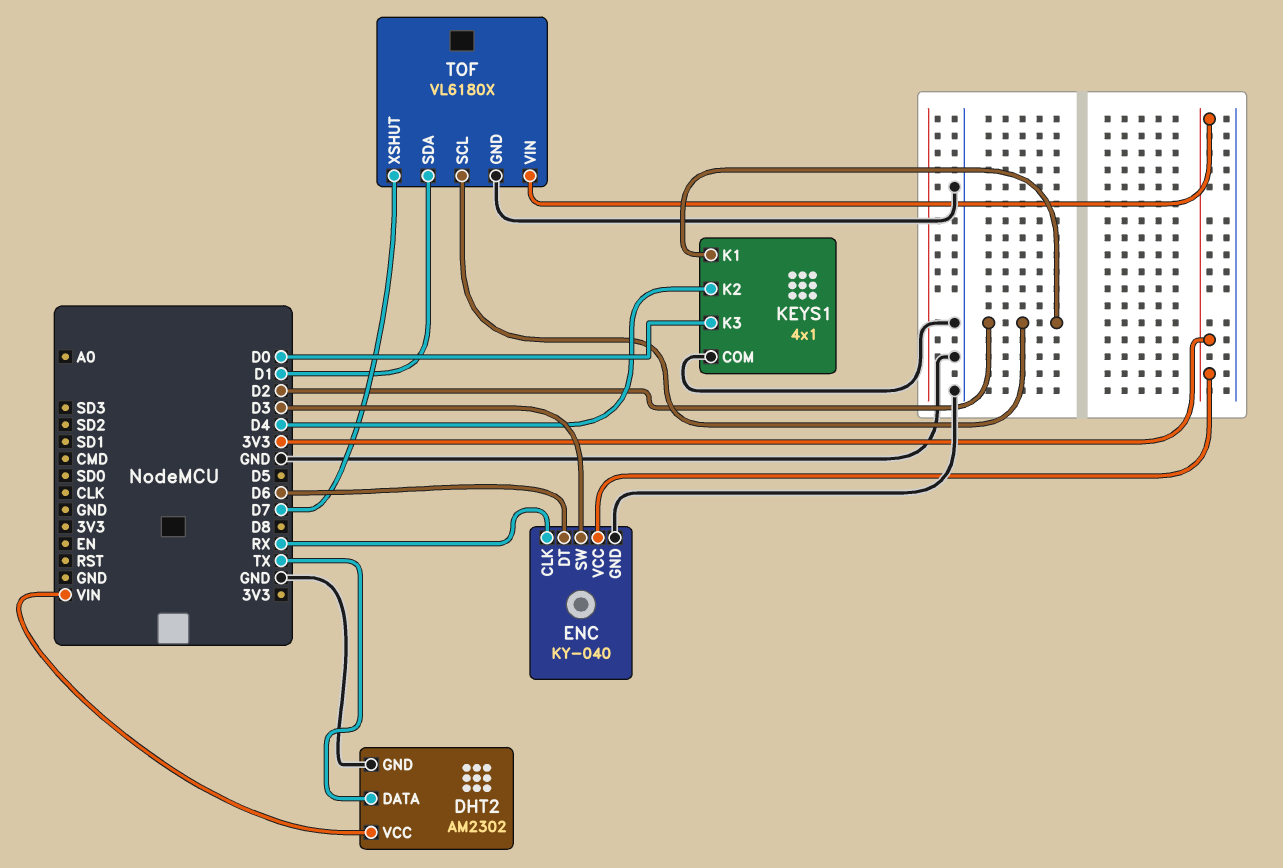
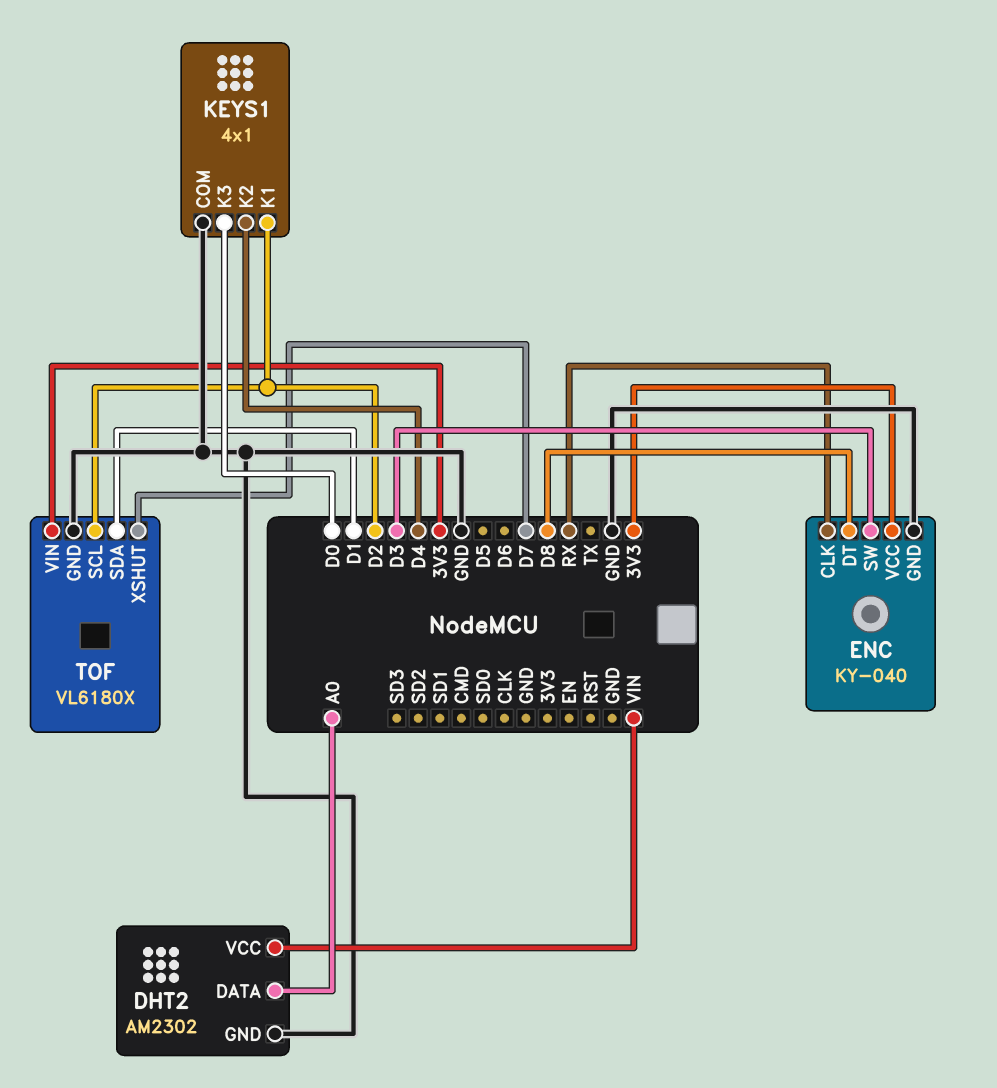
DHT2 pin DATA: TX -> A0
ENC pin DT: D6 -> D8

